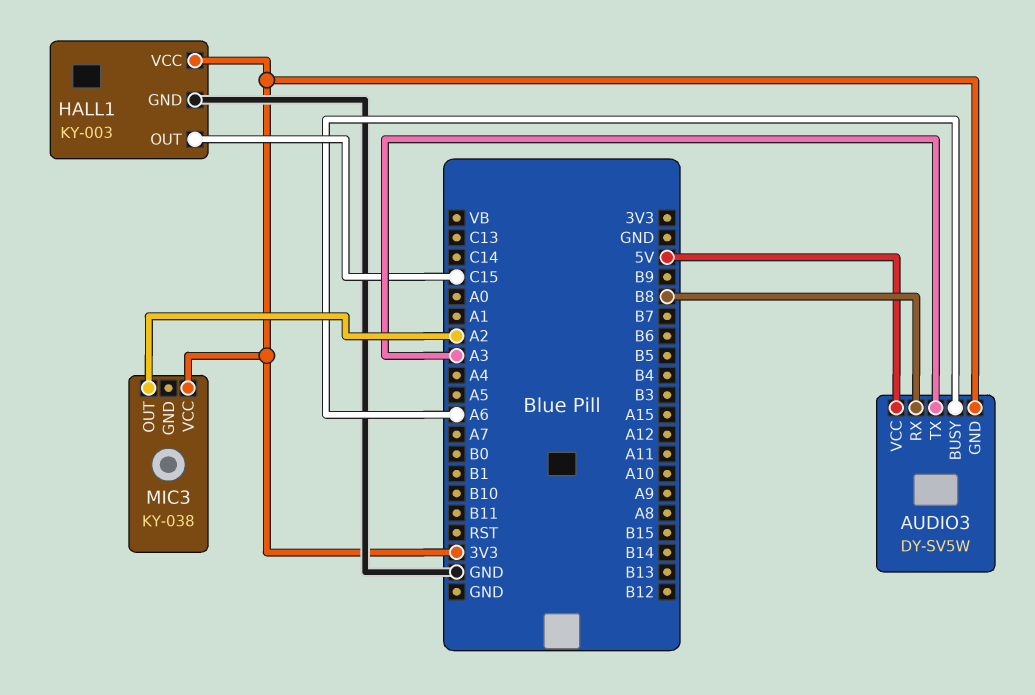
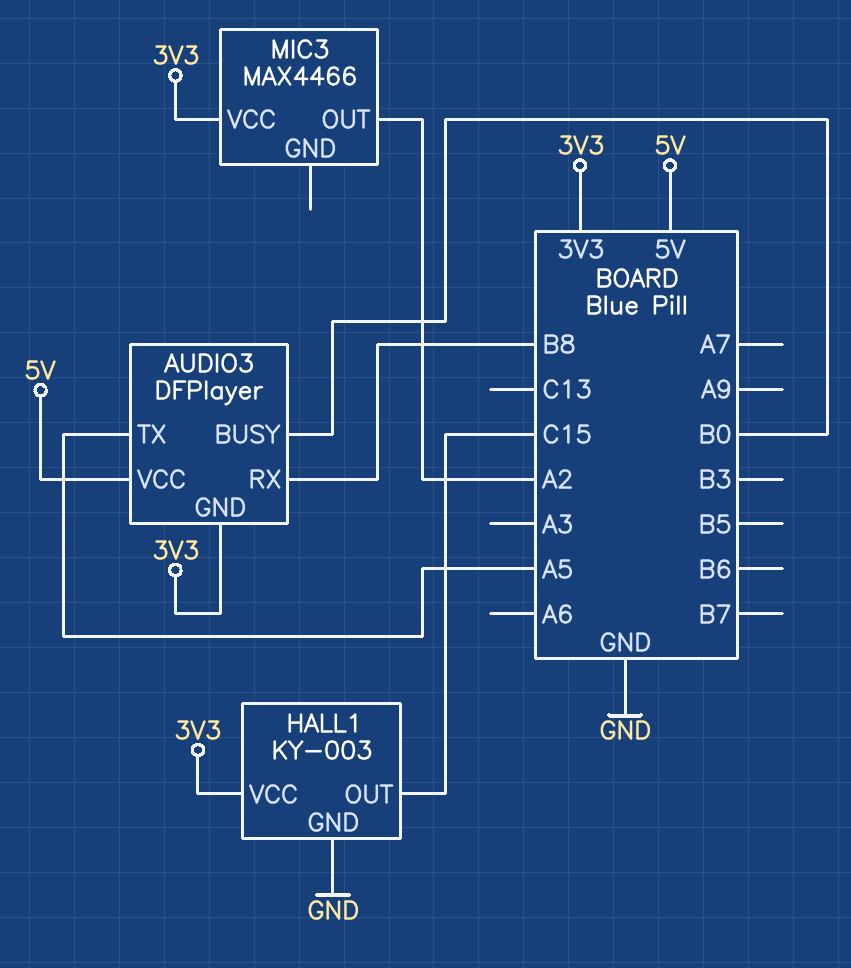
AUDIO3: DY-SV5W -> DFPlayer
AUDIO3 pin BUSY: A6 -> B0
AUDIO3 pin TX: A3 -> A5
MIC3: KY-038 -> MAX4466

